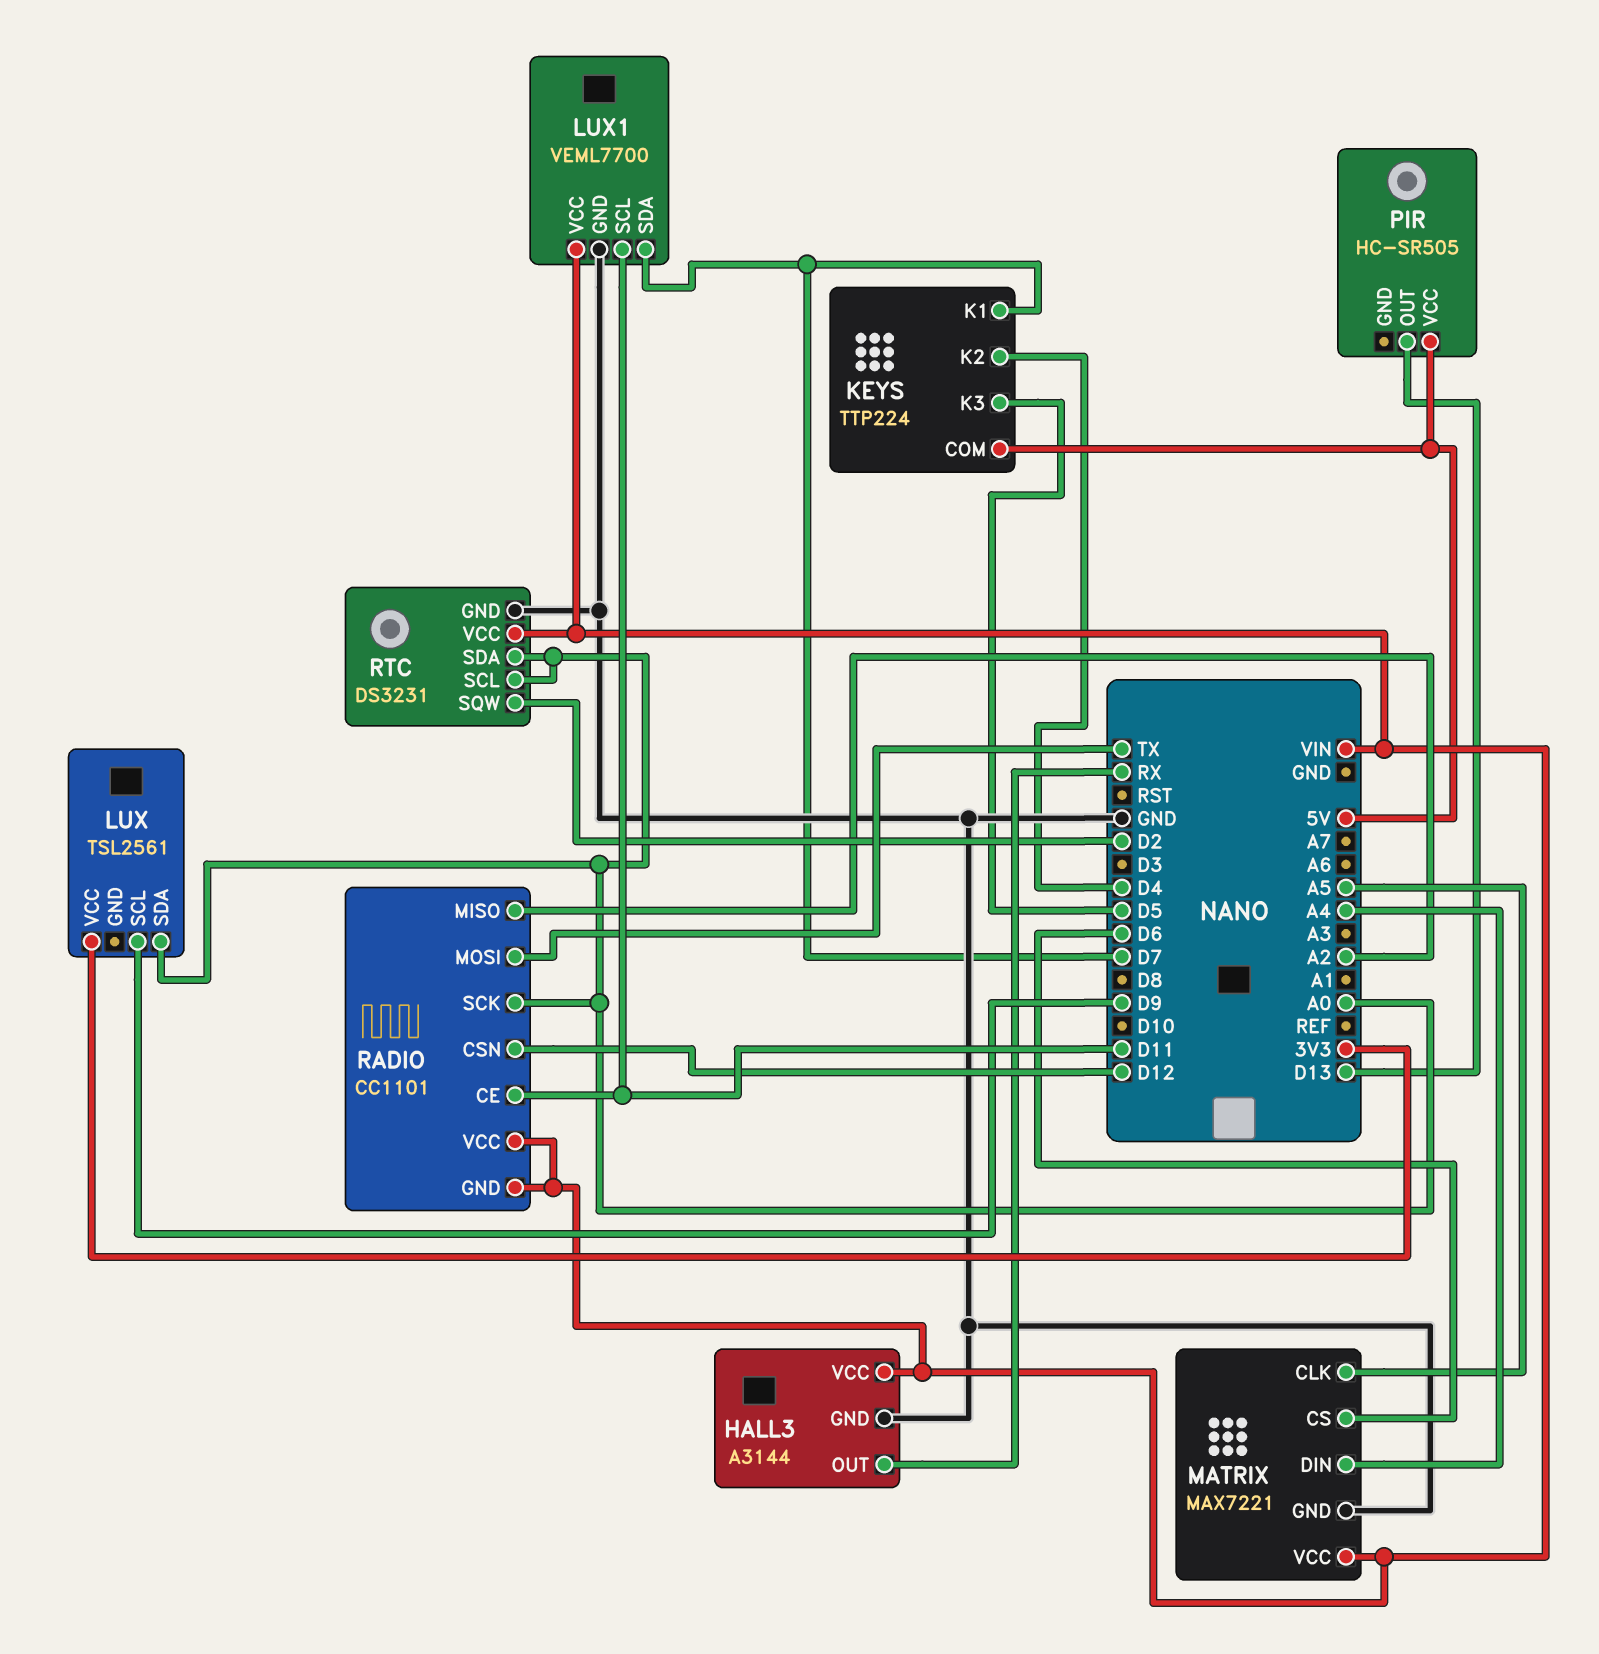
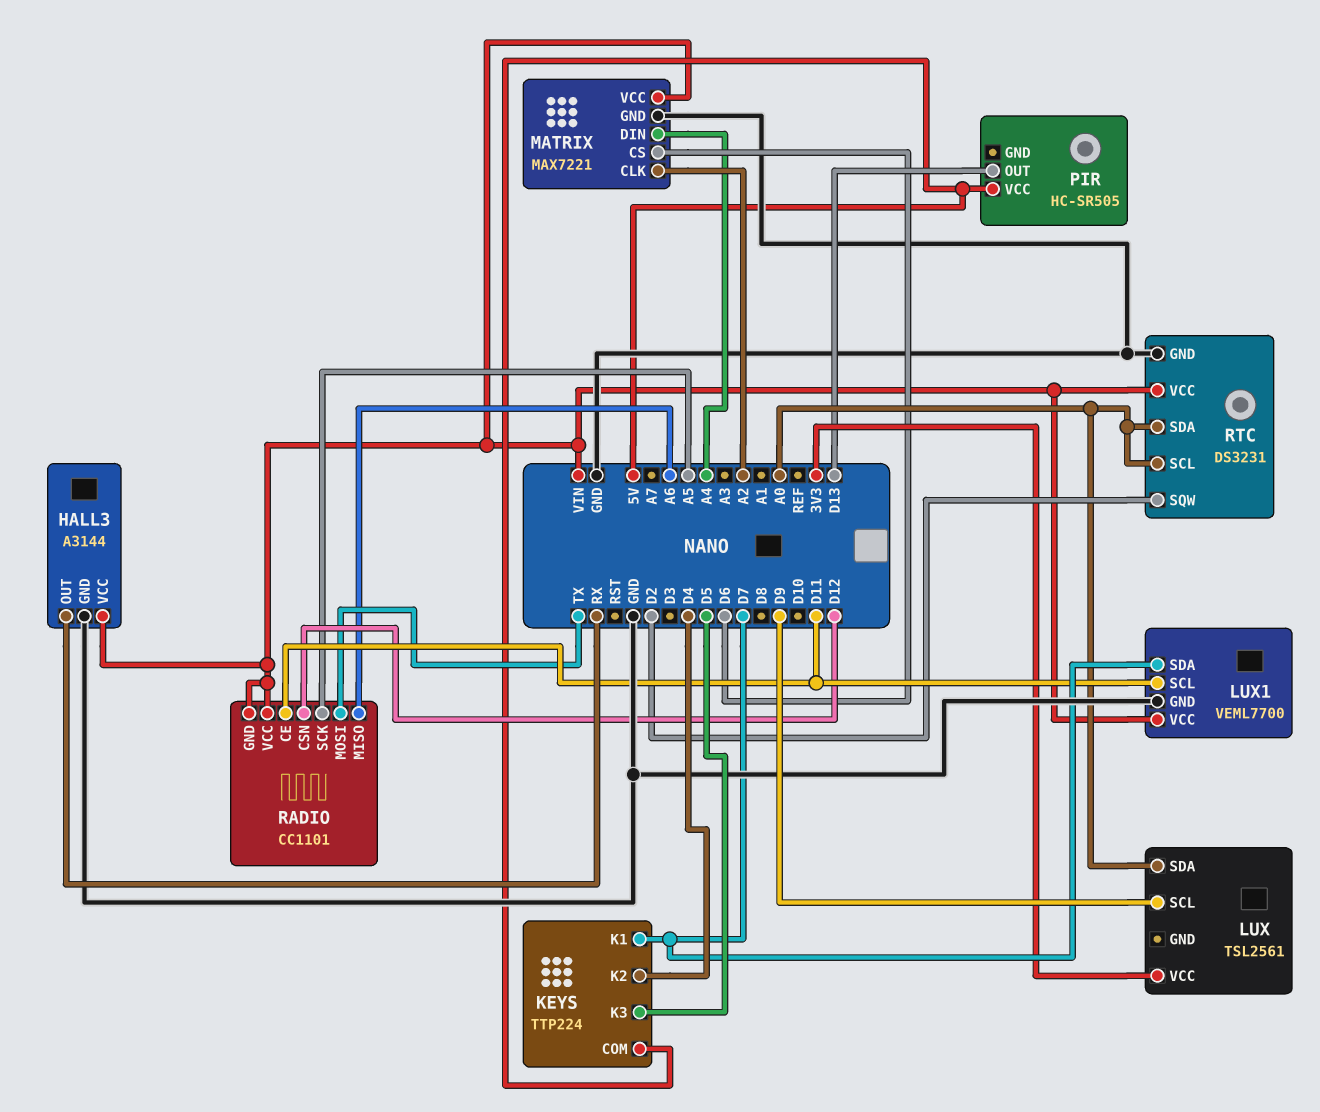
MATRIX pin CLK: A5 -> A2
RADIO pin MISO: A2 -> A6
RADIO pin SCK: A0 -> A5

